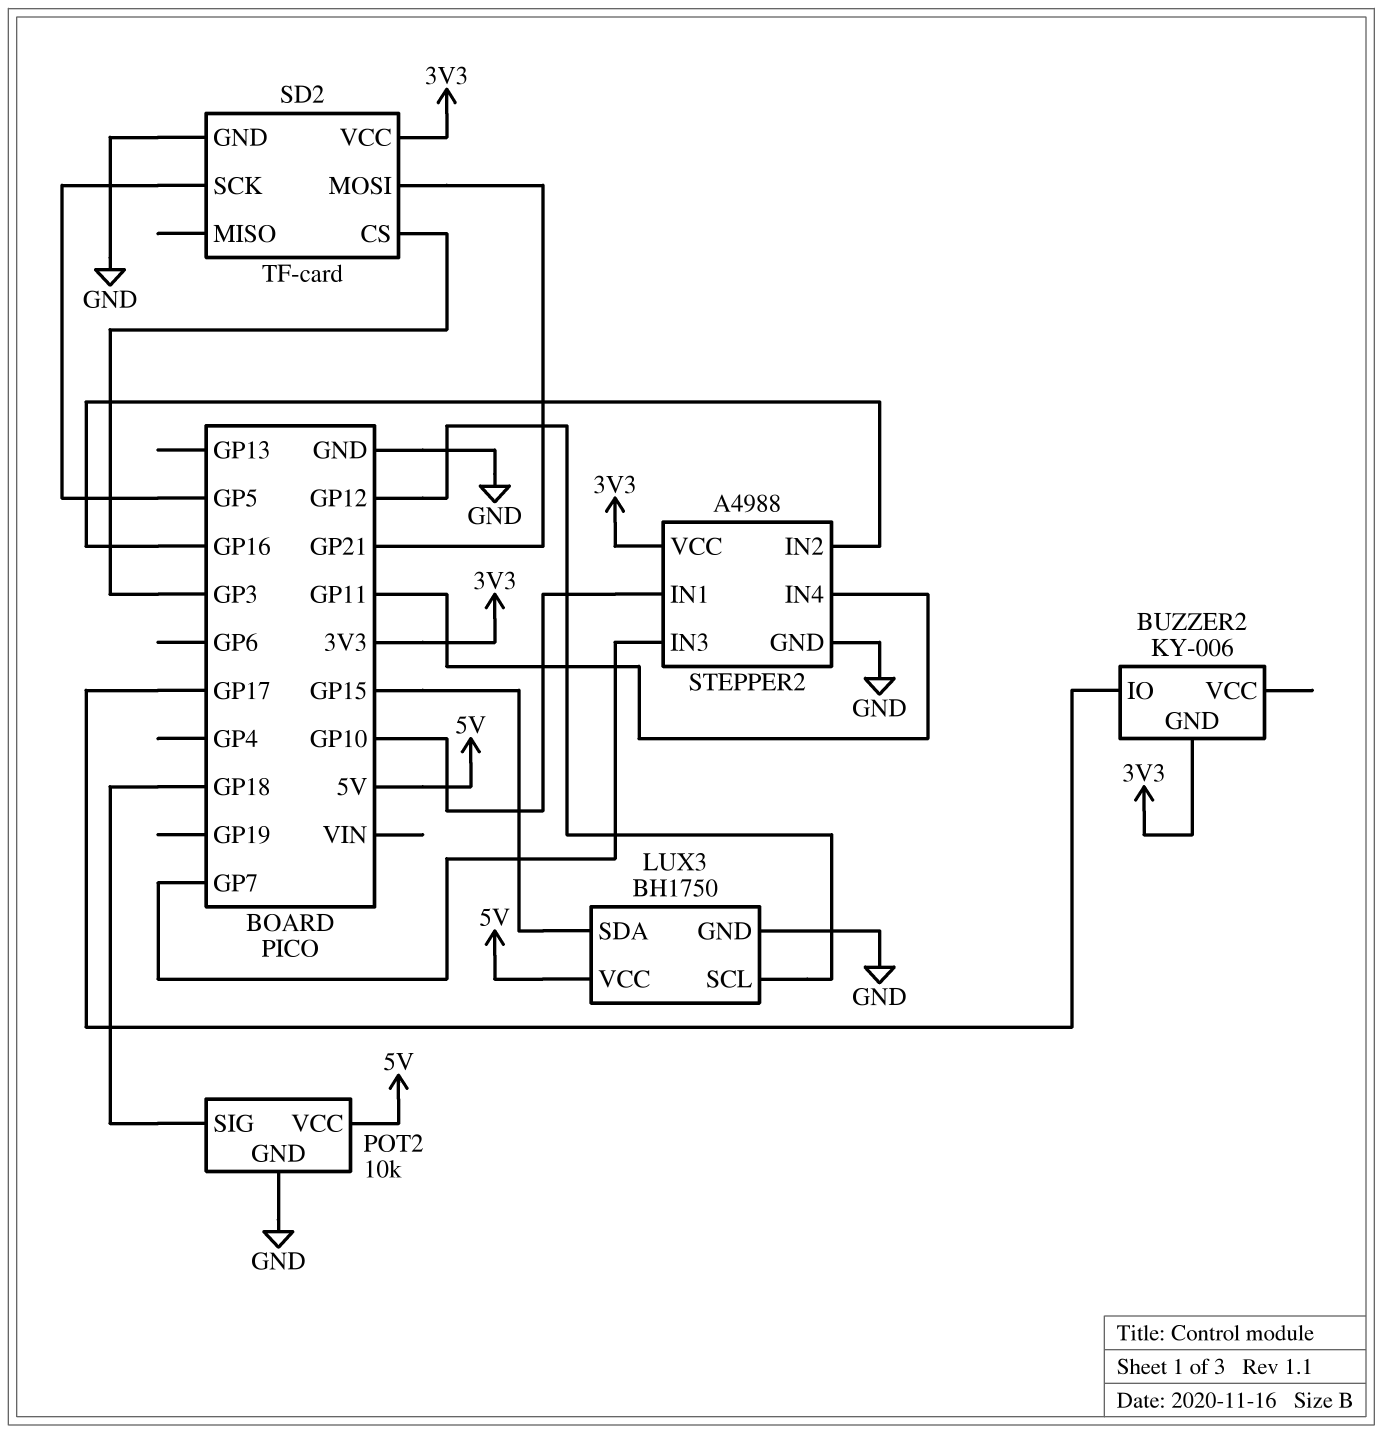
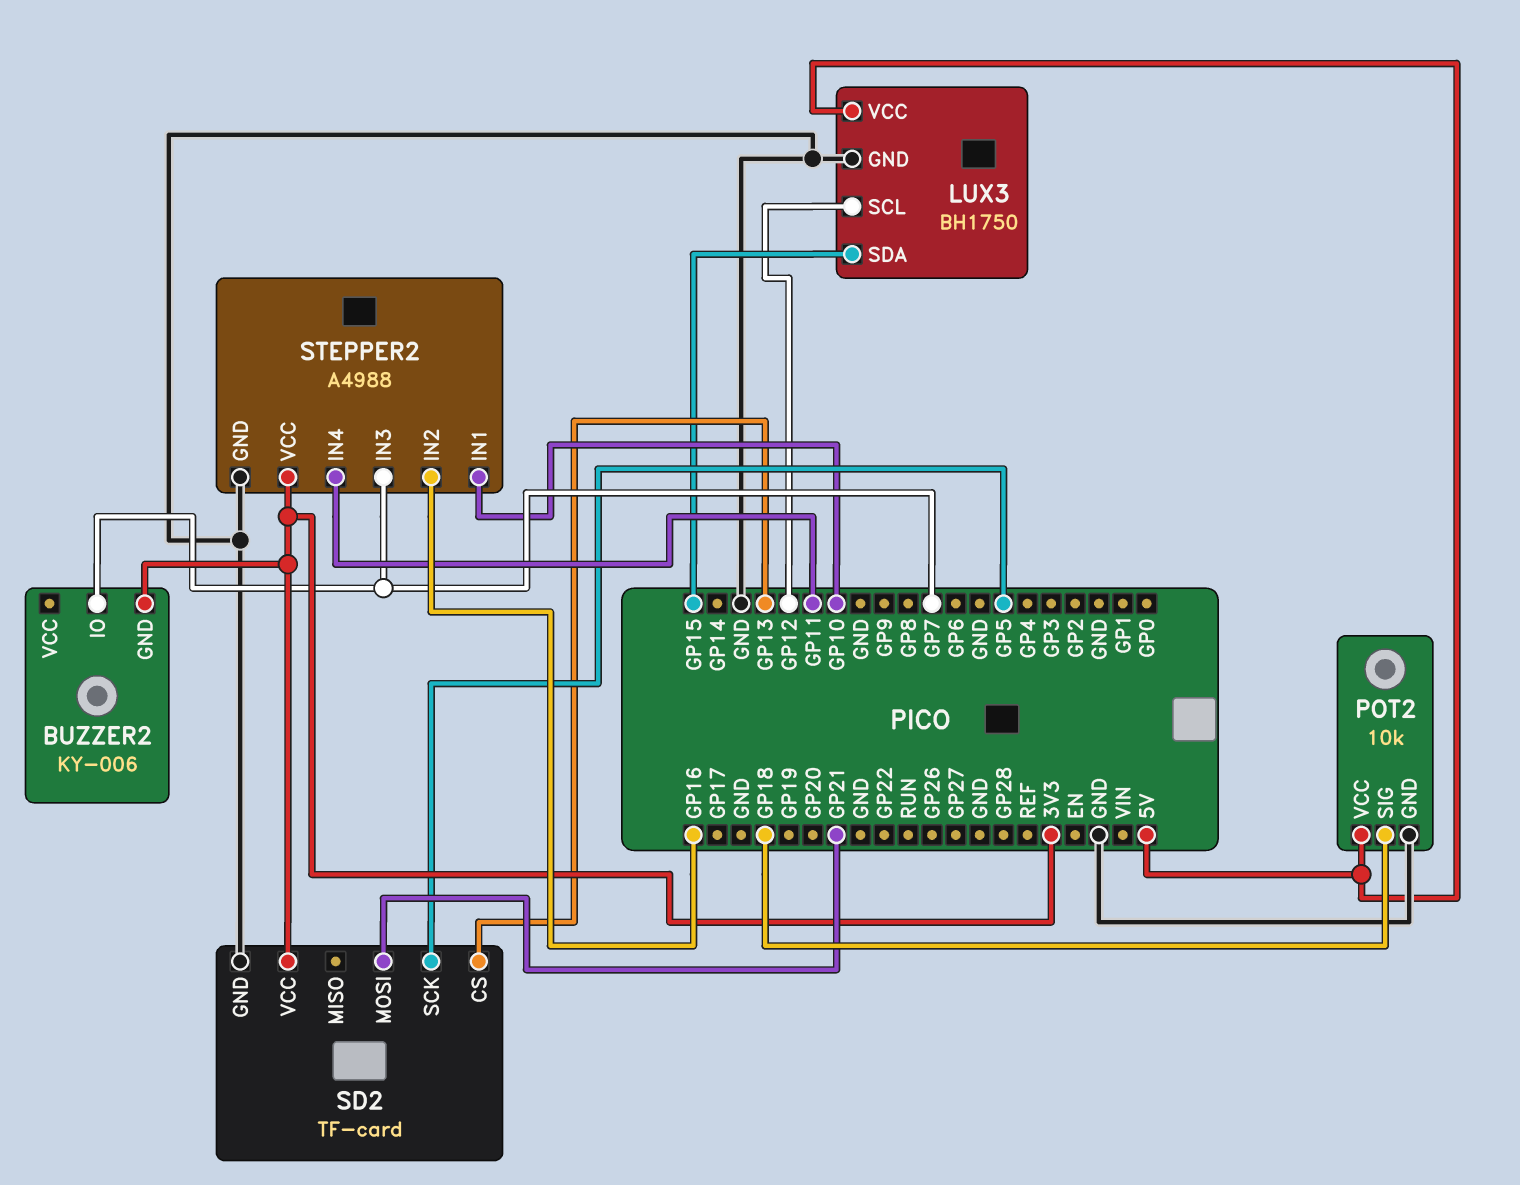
BUZZER2 pin IO: GP17 -> GP7
SD2 pin CS: GP3 -> GP13

